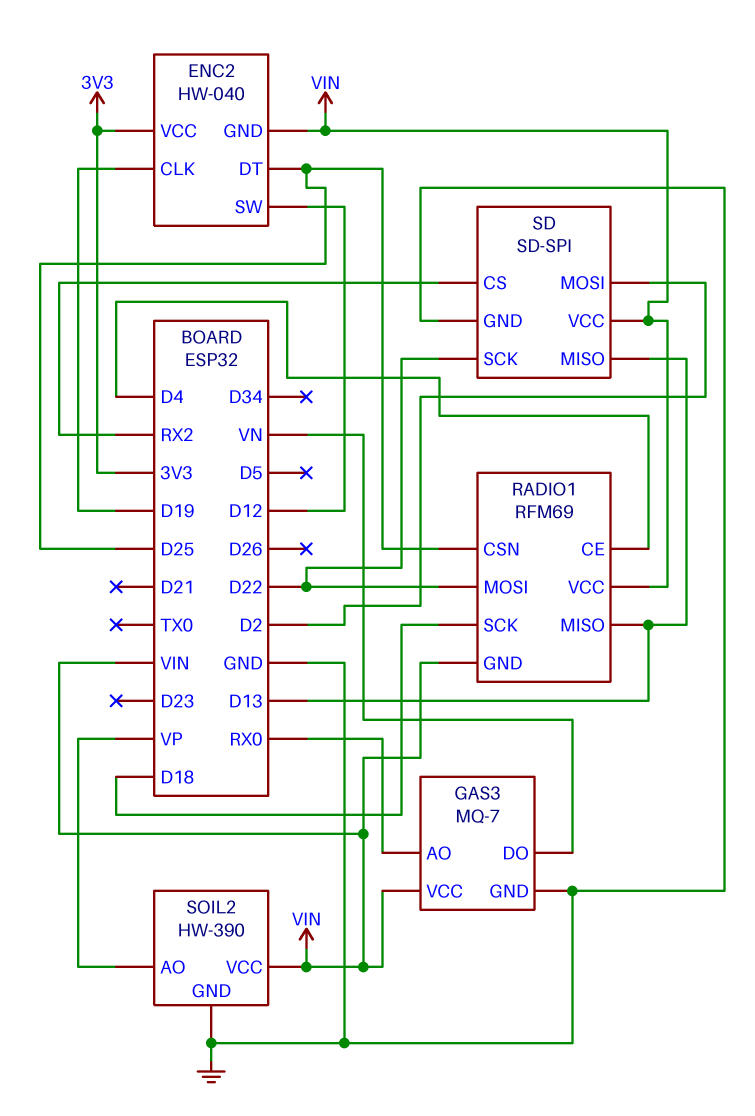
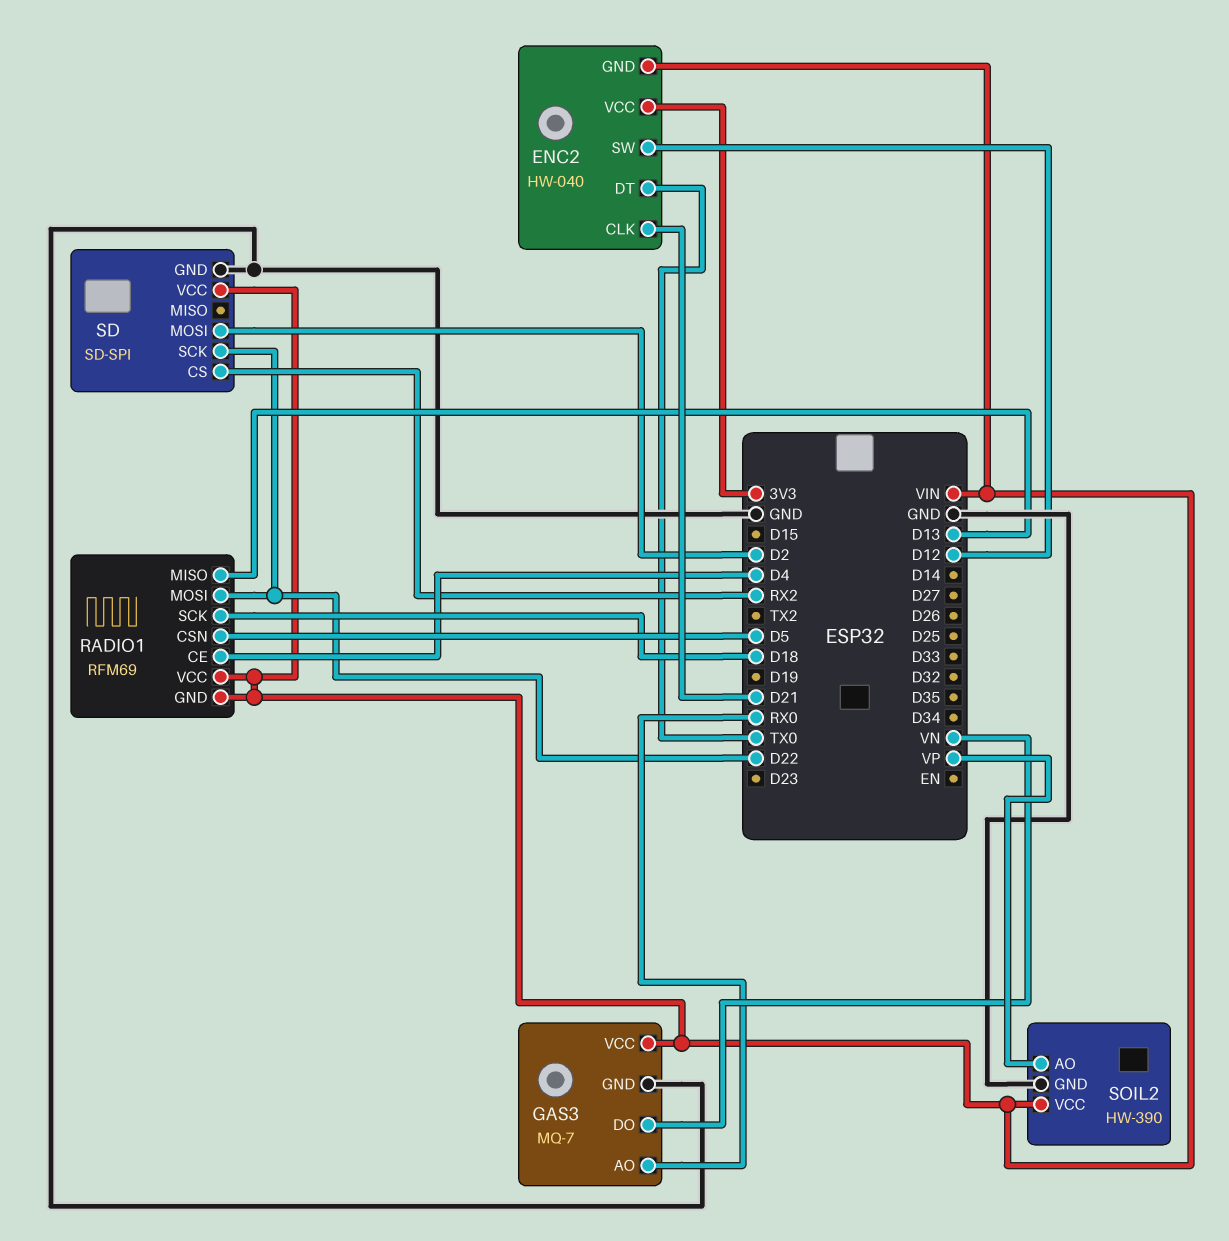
ENC2 pin CLK: D19 -> D21
ENC2 pin DT: D25 -> TX0
RADIO1 pin CSN: D25 -> D5
SD pin MISO: D13 -> none

